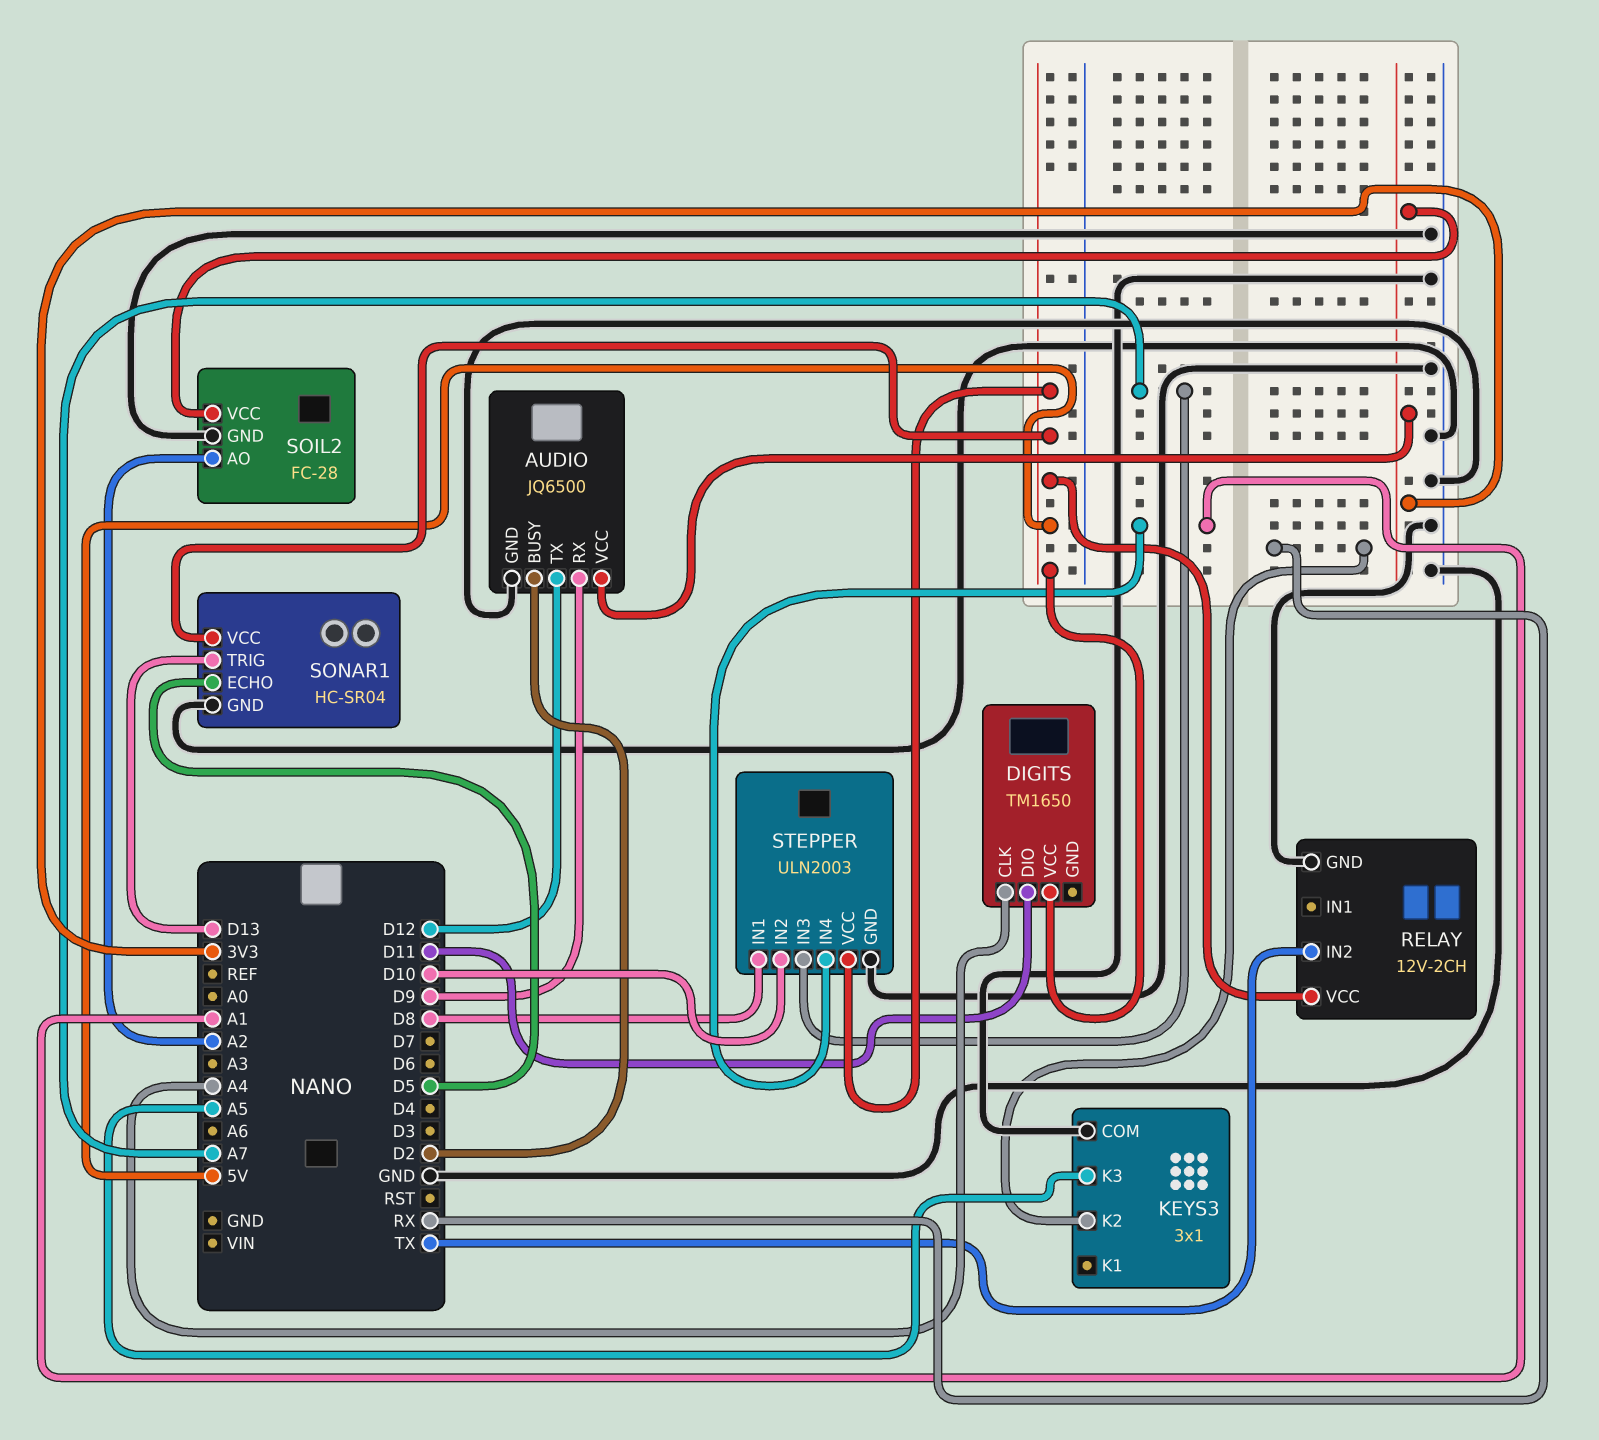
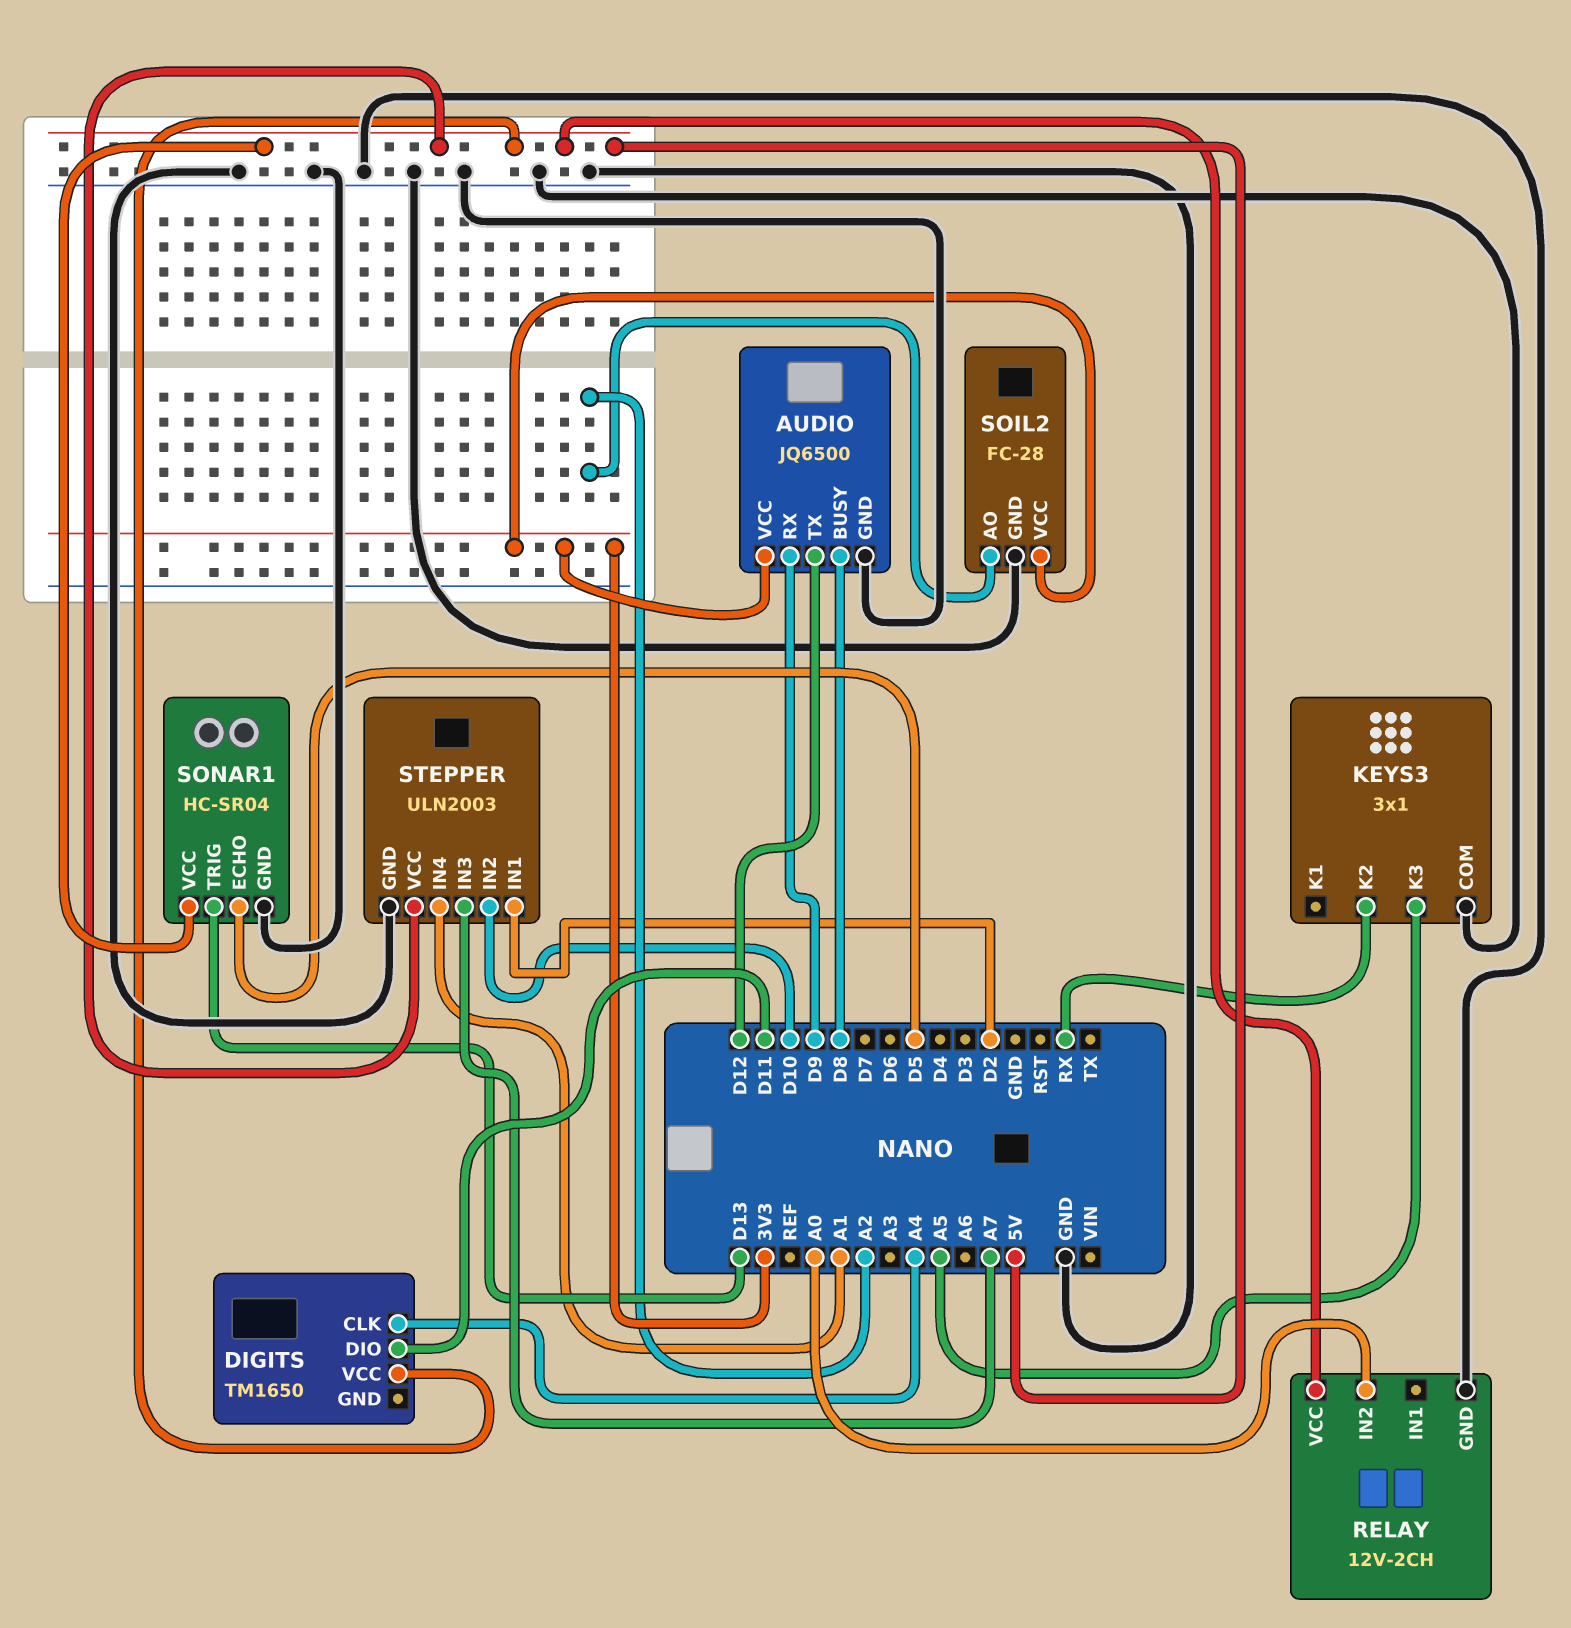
AUDIO pin BUSY: D2 -> D8
RELAY pin IN2: TX -> A0
STEPPER pin IN1: D8 -> D2

